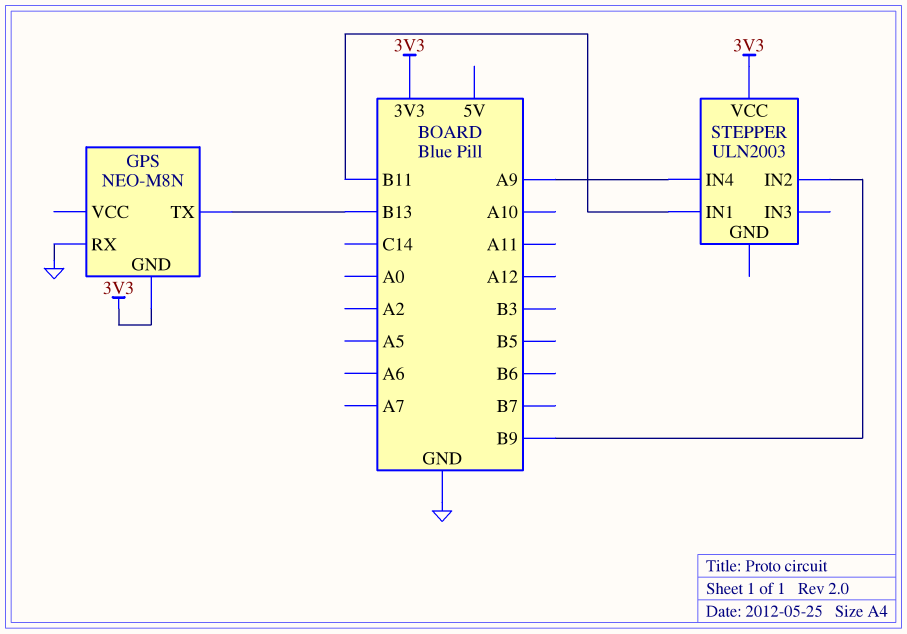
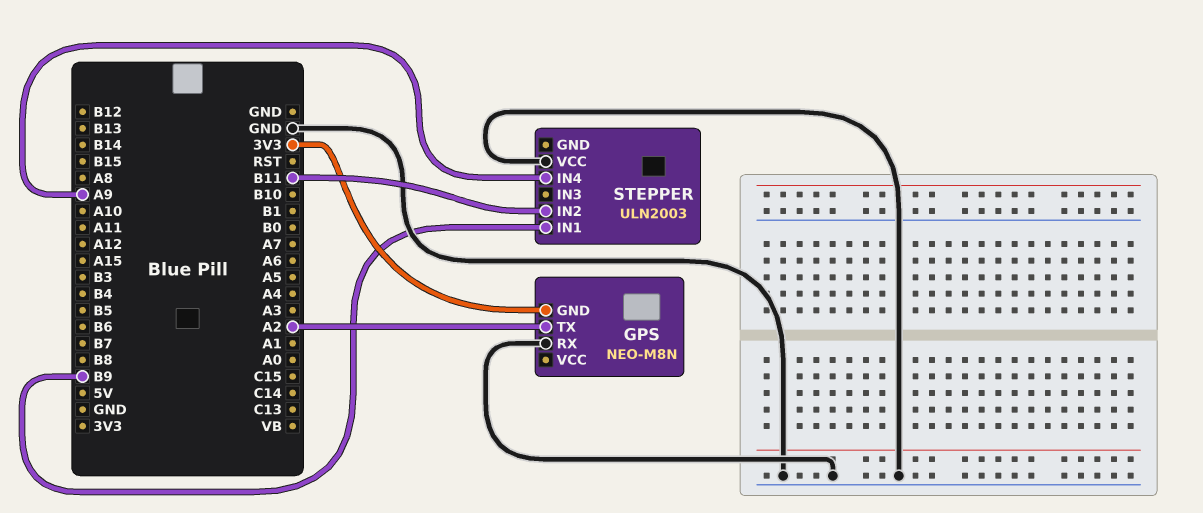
GPS pin TX: B13 -> A2
STEPPER pin IN1: B11 -> B9
STEPPER pin IN2: B9 -> B11
STEPPER pin VCC: 3V3 -> GND

